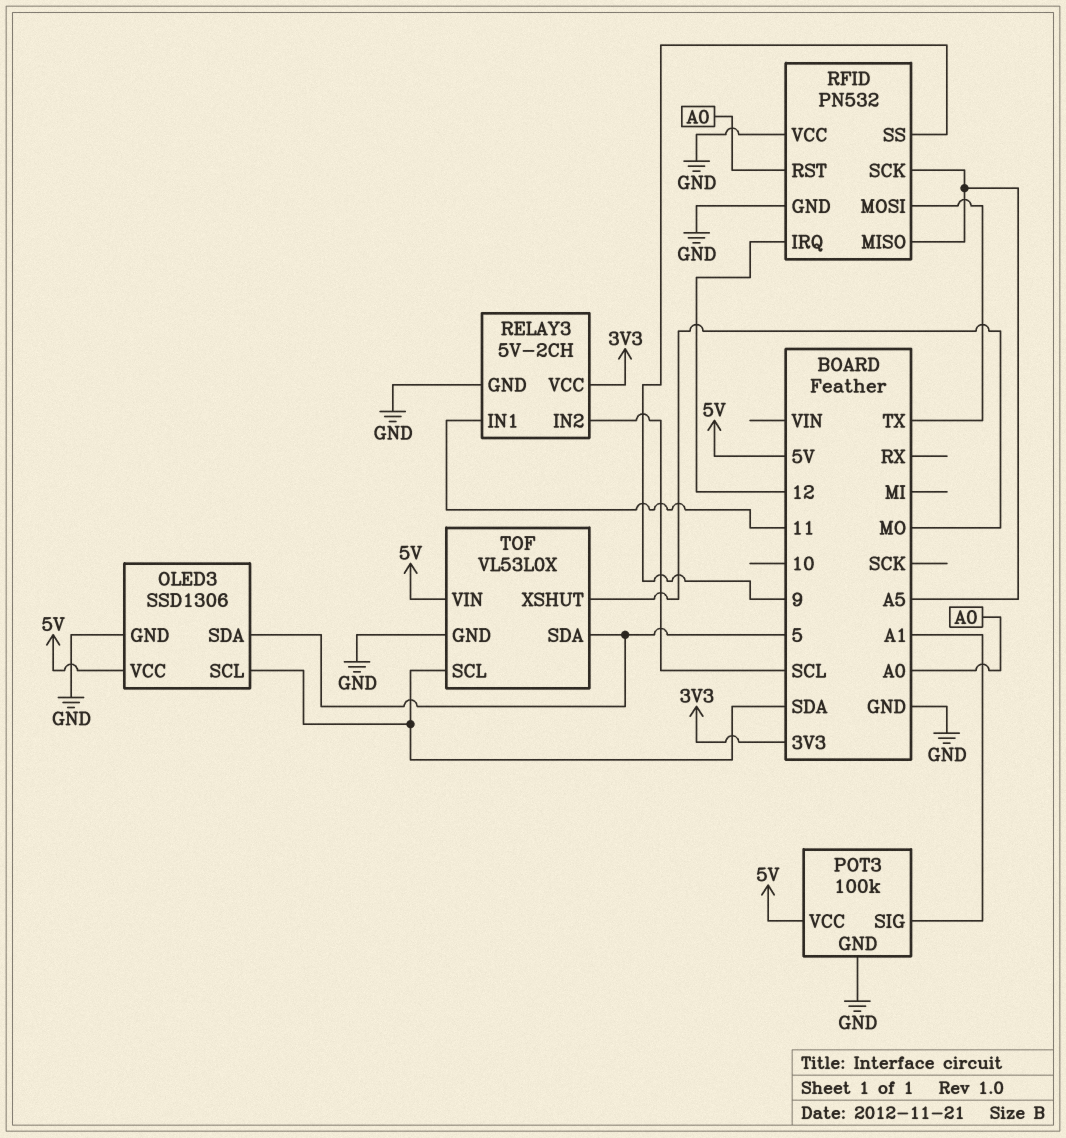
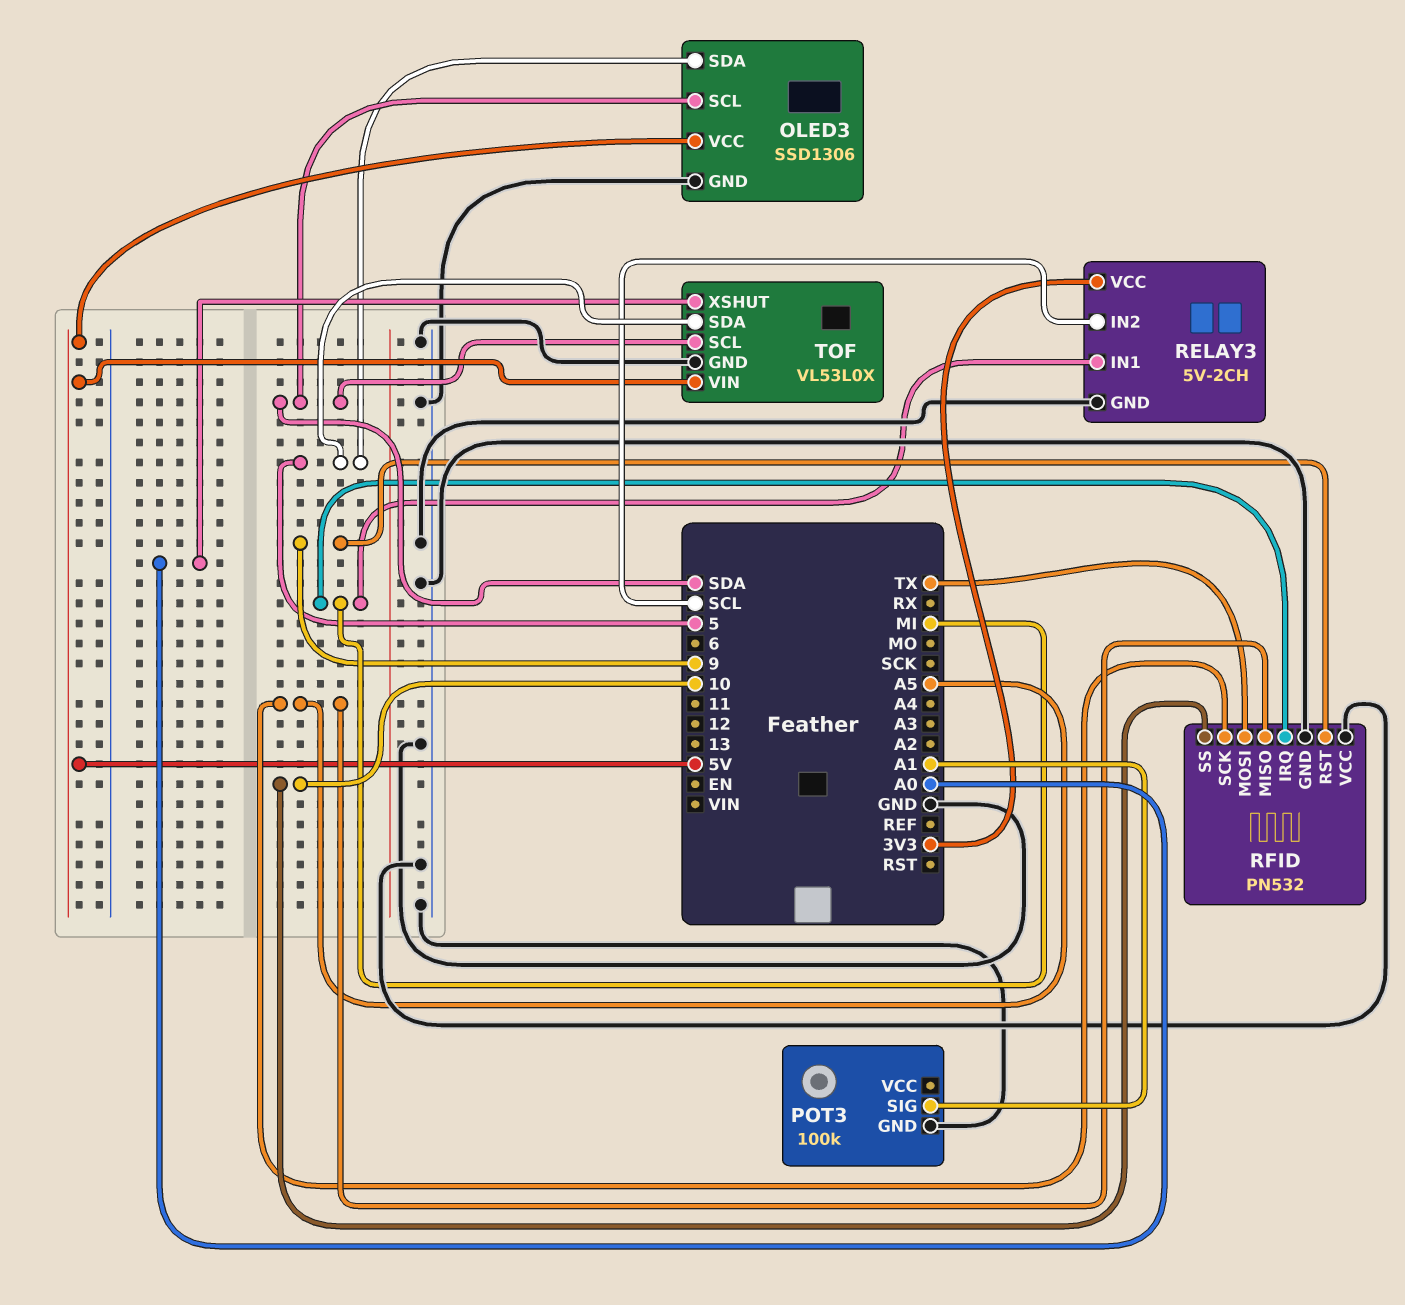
POT3 pin VCC: 5V -> none
RELAY3 pin IN1: 11 -> MI
RFID pin IRQ: 12 -> MI
RFID pin RST: A0 -> 9
RFID pin SS: 9 -> 10
TOF pin XSHUT: MO -> A0

